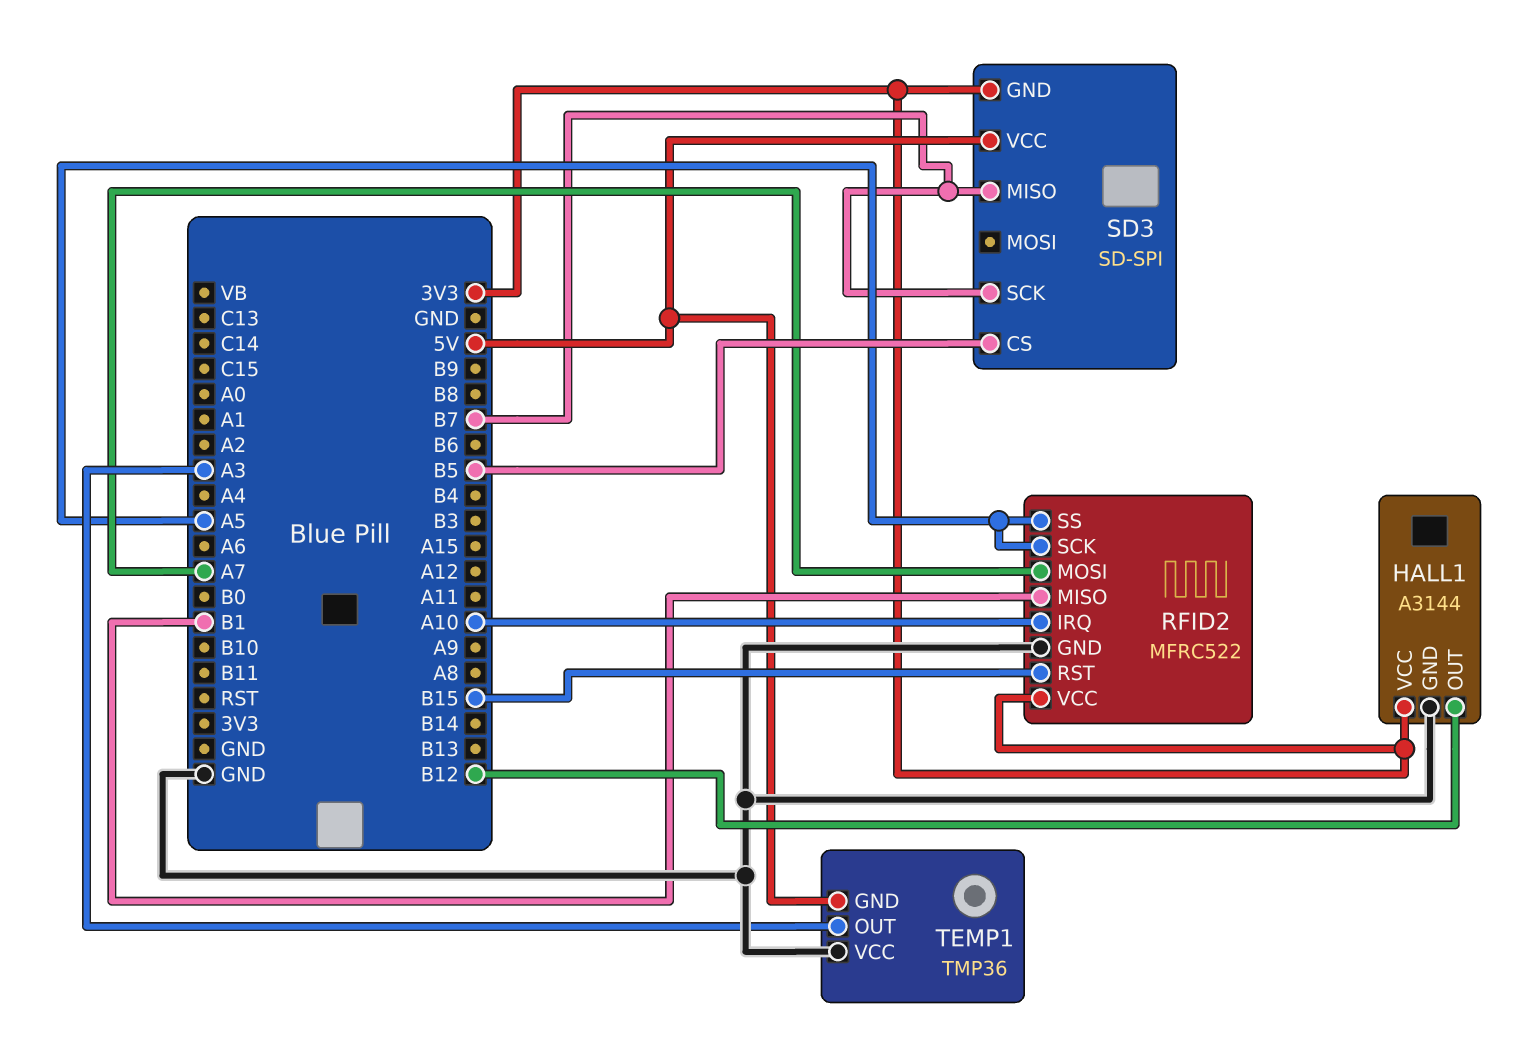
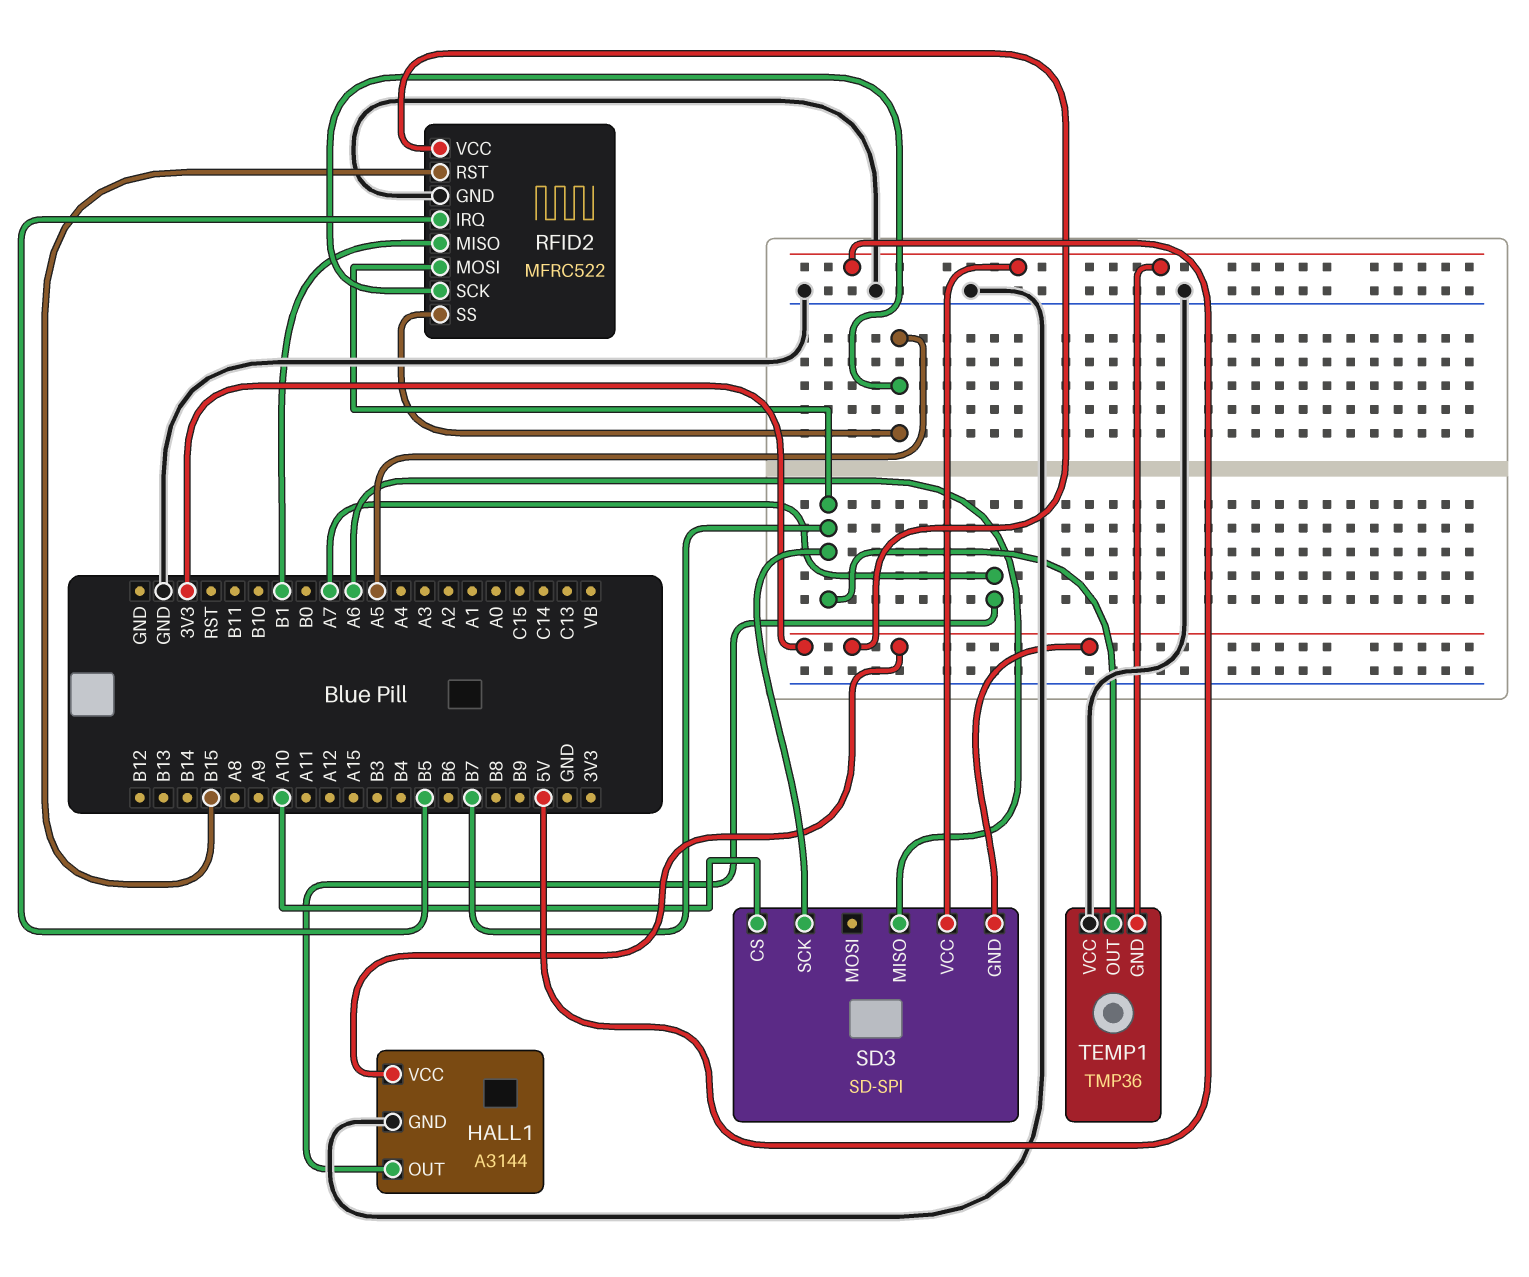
HALL1 pin OUT: B12 -> A7
RFID2 pin IRQ: A10 -> B5
RFID2 pin MOSI: A7 -> B7
SD3 pin CS: B5 -> A10
SD3 pin MISO: B7 -> A6
TEMP1 pin OUT: A3 -> B7

